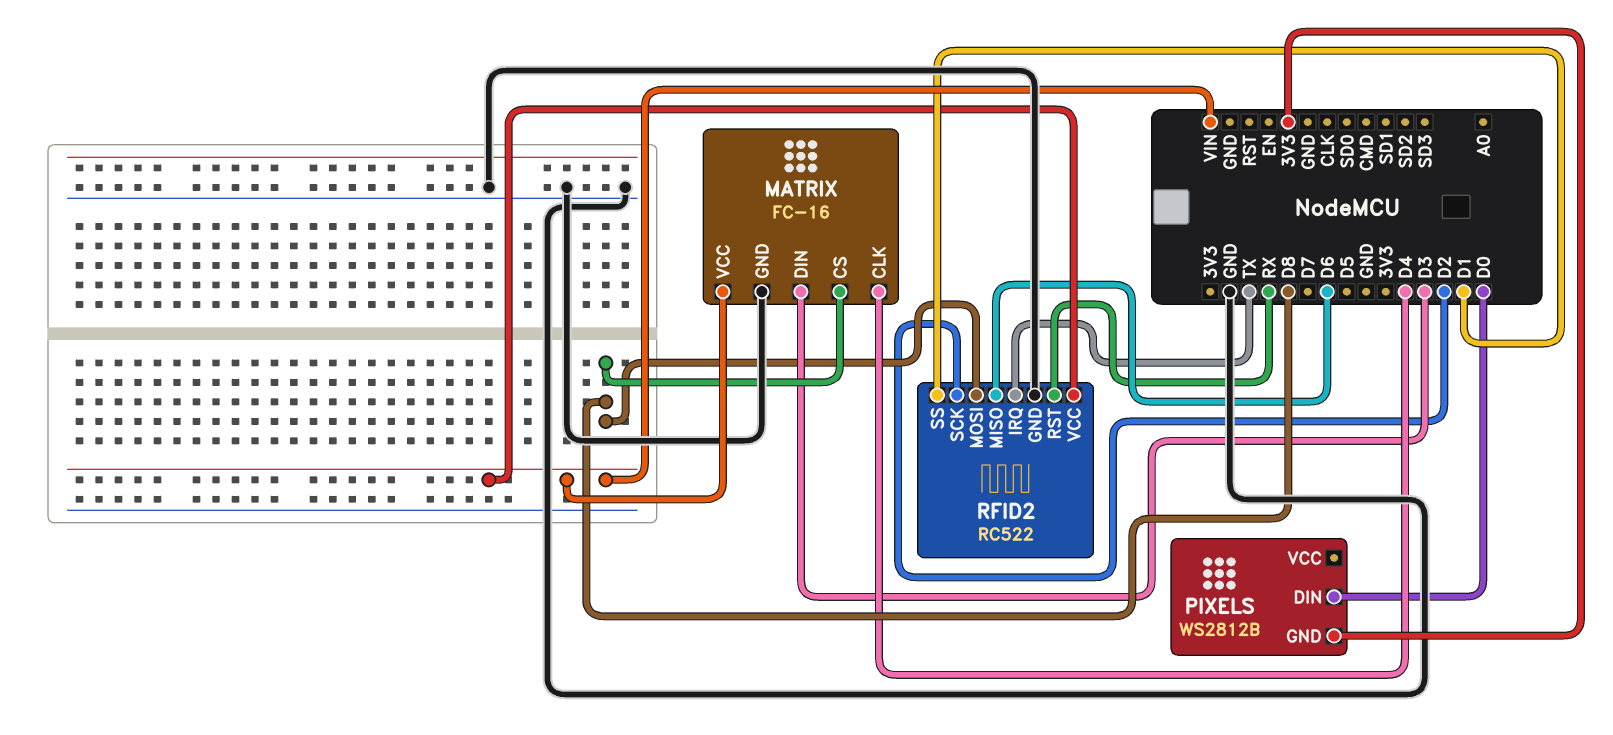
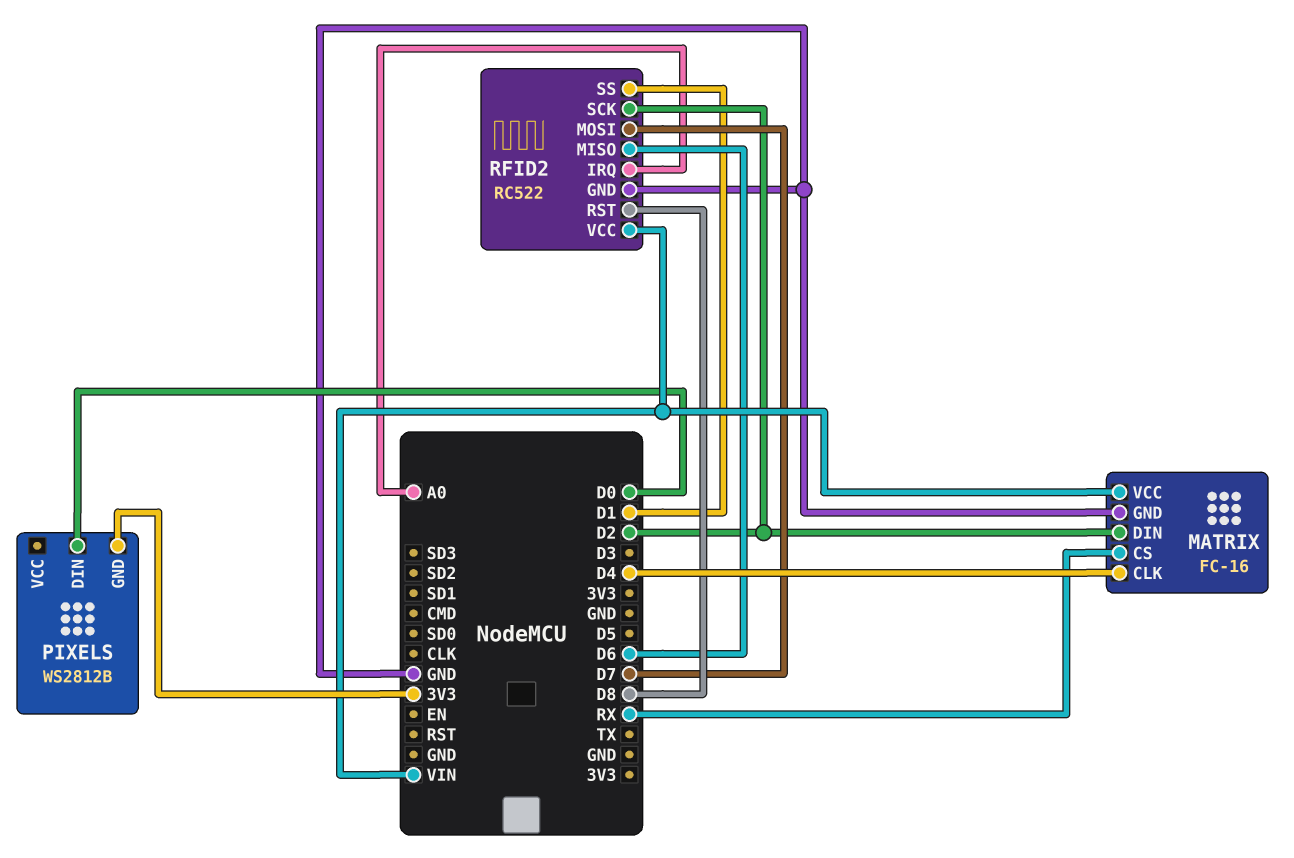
MATRIX pin CS: D8 -> RX
MATRIX pin DIN: D3 -> D2
RFID2 pin IRQ: TX -> A0
RFID2 pin MOSI: D8 -> D7
RFID2 pin RST: RX -> D8

